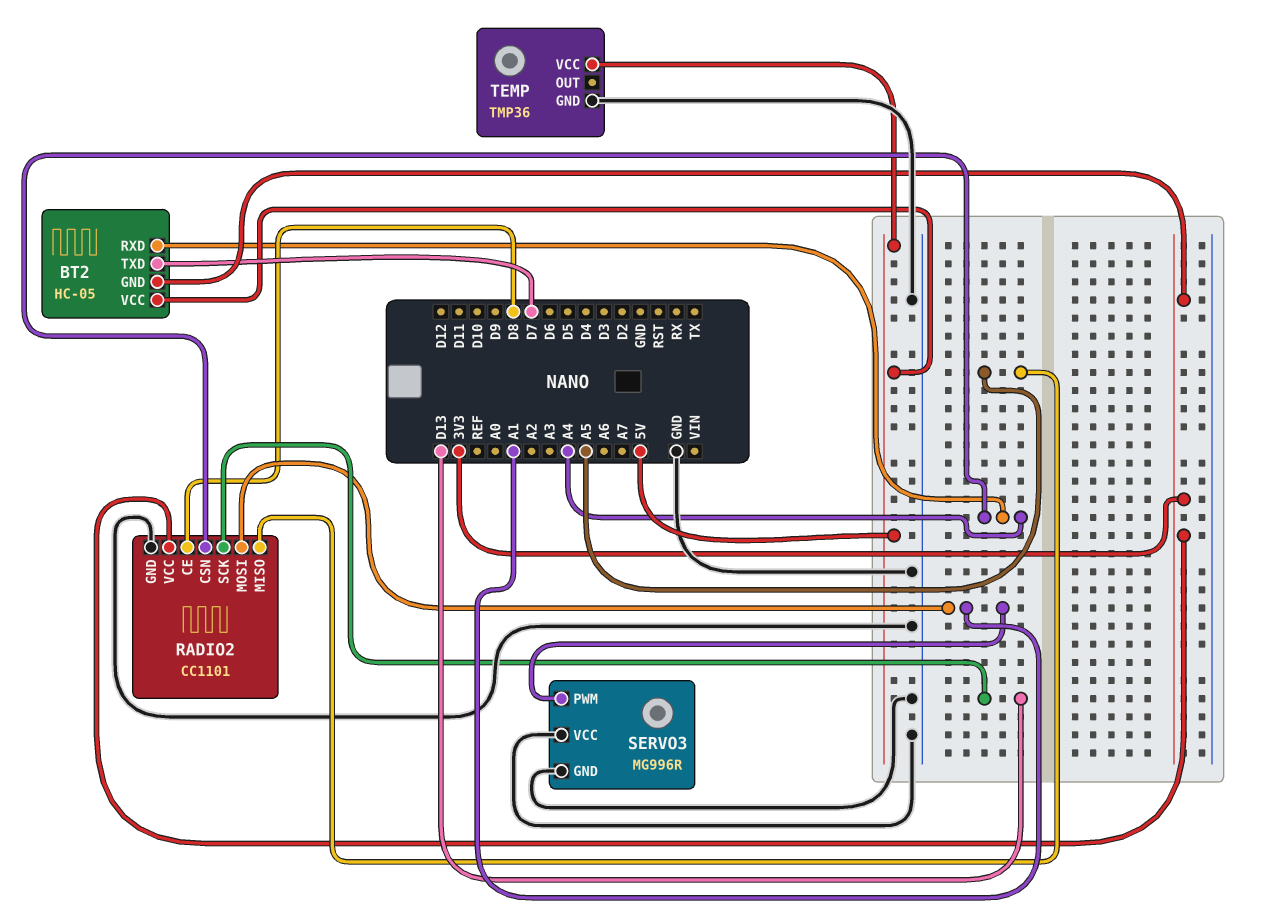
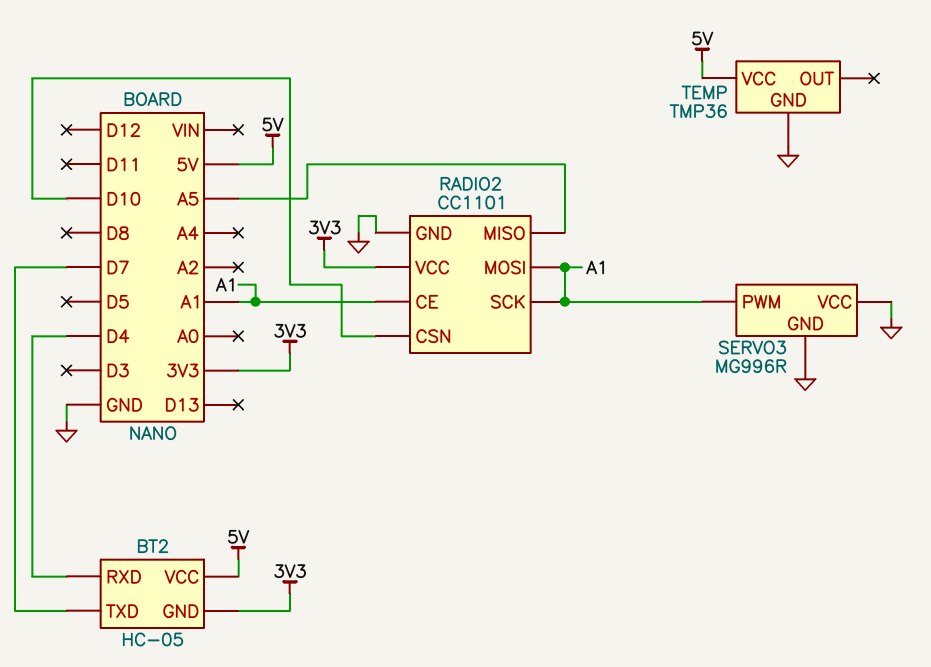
BT2 pin RXD: A4 -> D4
RADIO2 pin CE: D8 -> A1
RADIO2 pin CSN: A4 -> D10
RADIO2 pin SCK: D13 -> A1

